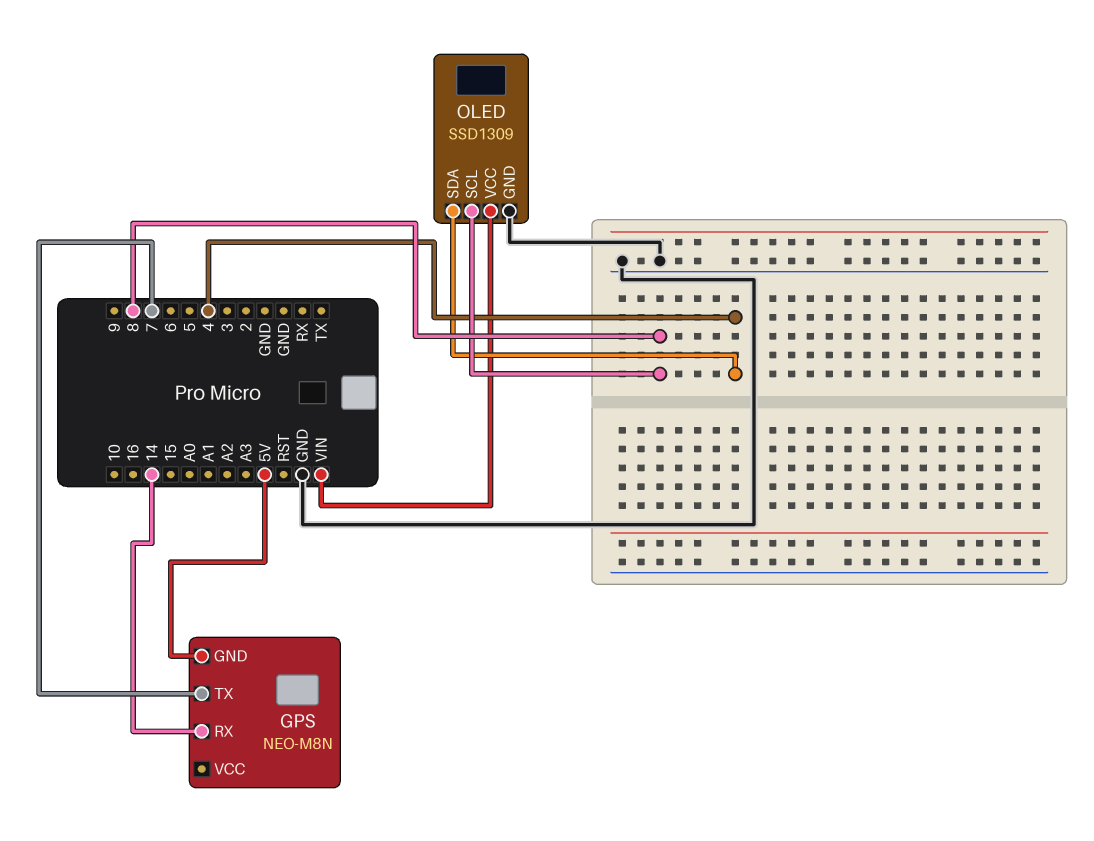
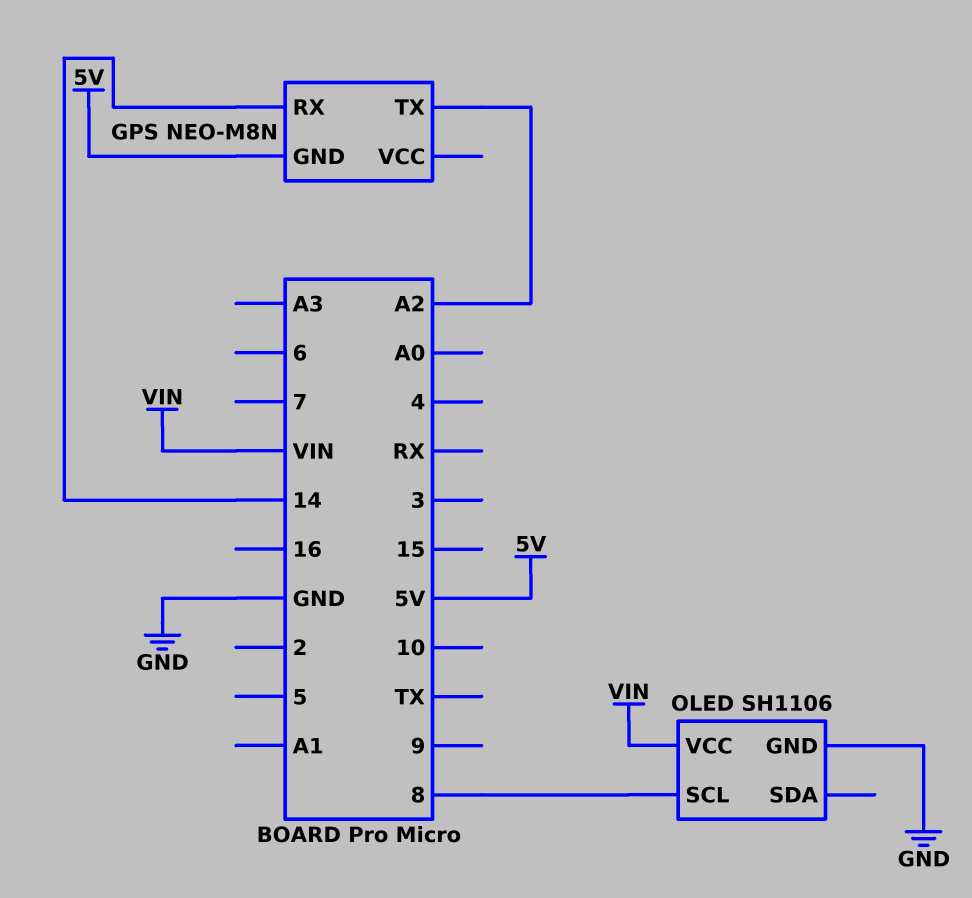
GPS pin TX: 7 -> A2
OLED: SSD1309 -> SH1106
OLED pin SDA: 4 -> none

